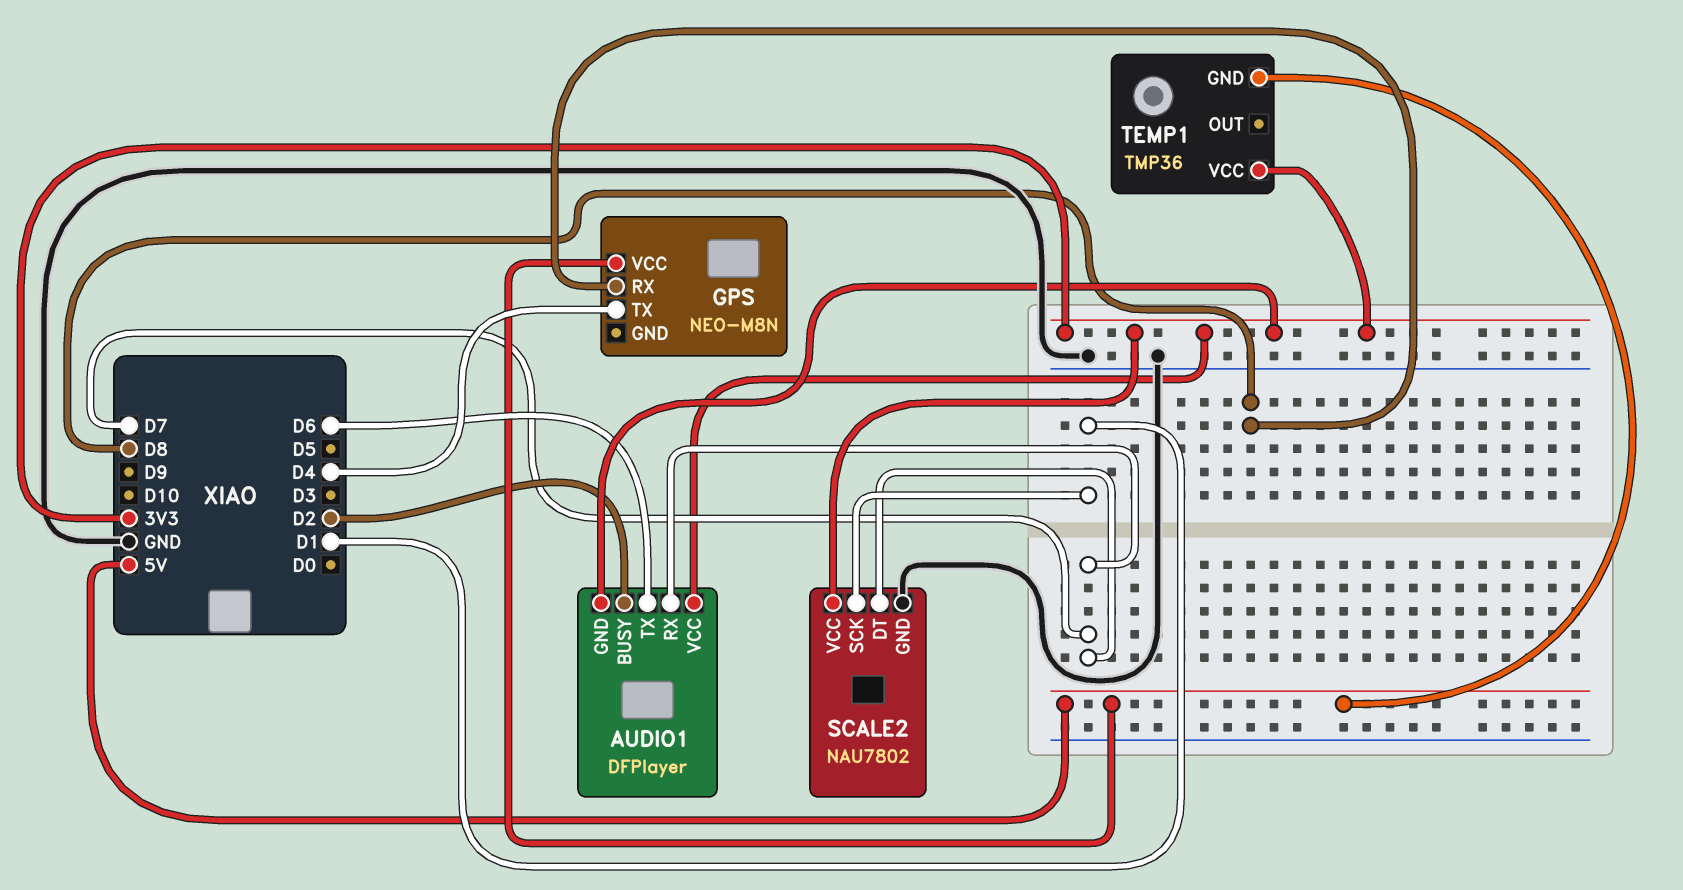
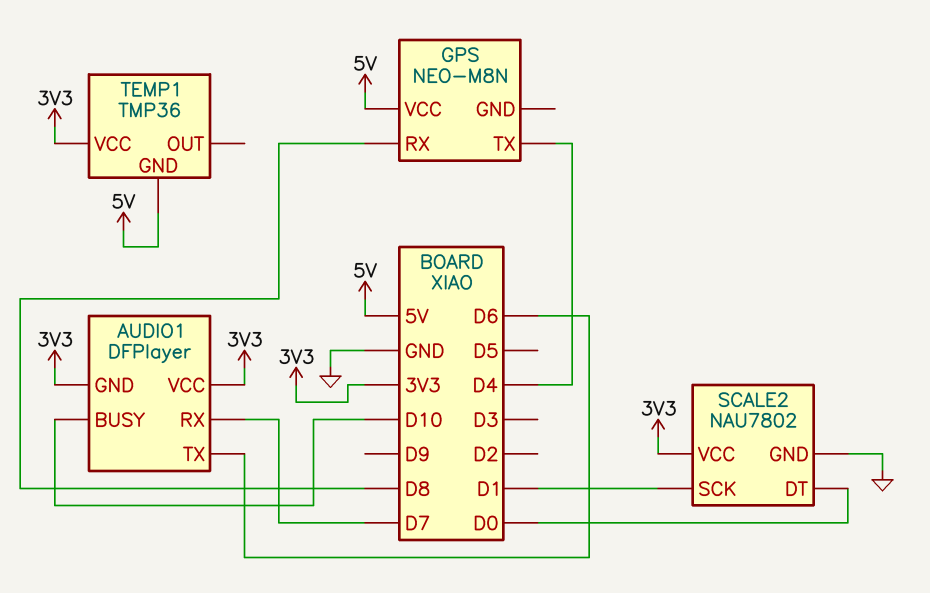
AUDIO1 pin BUSY: D2 -> D10
SCALE2 pin DT: D7 -> D0

